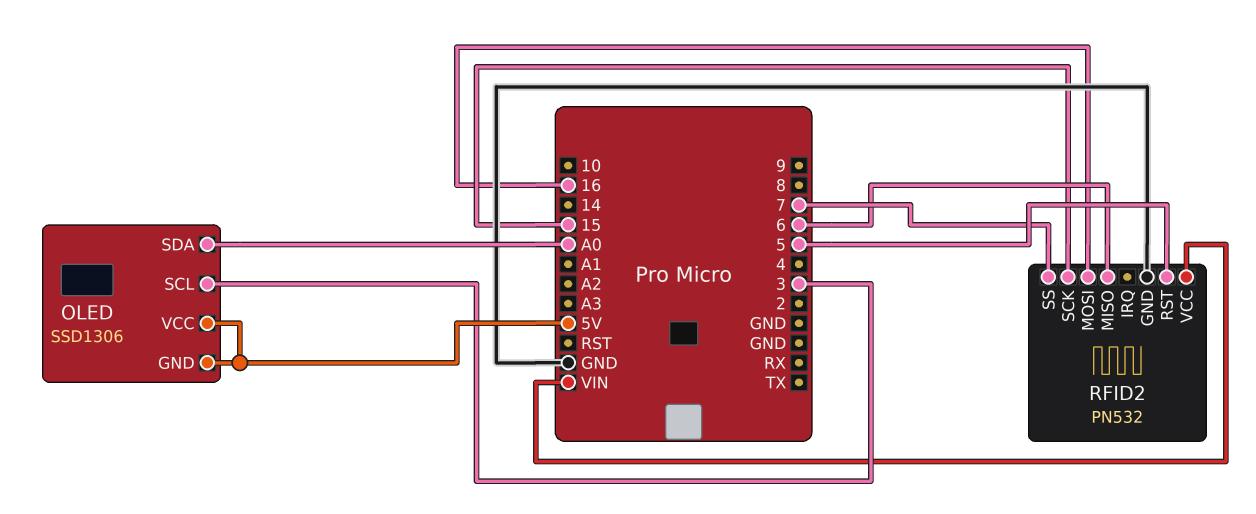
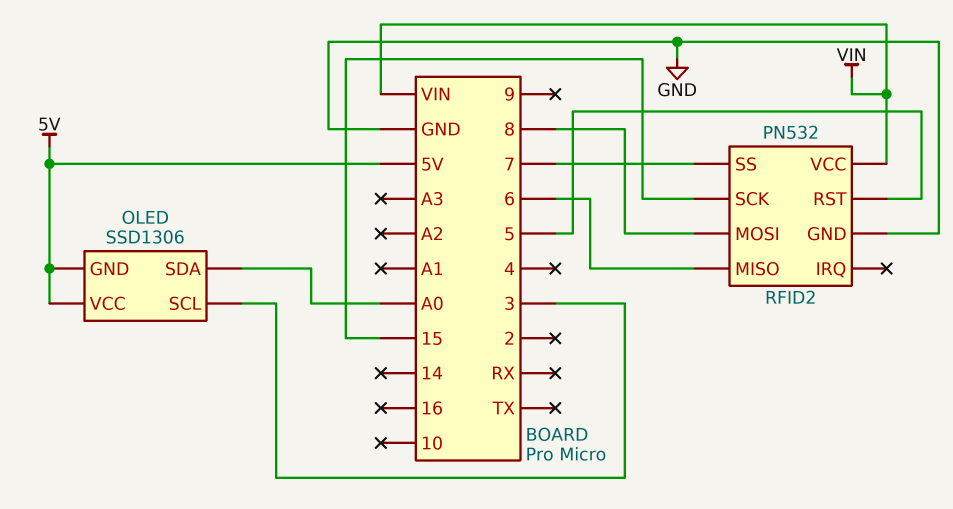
RFID2 pin MOSI: 16 -> 8

